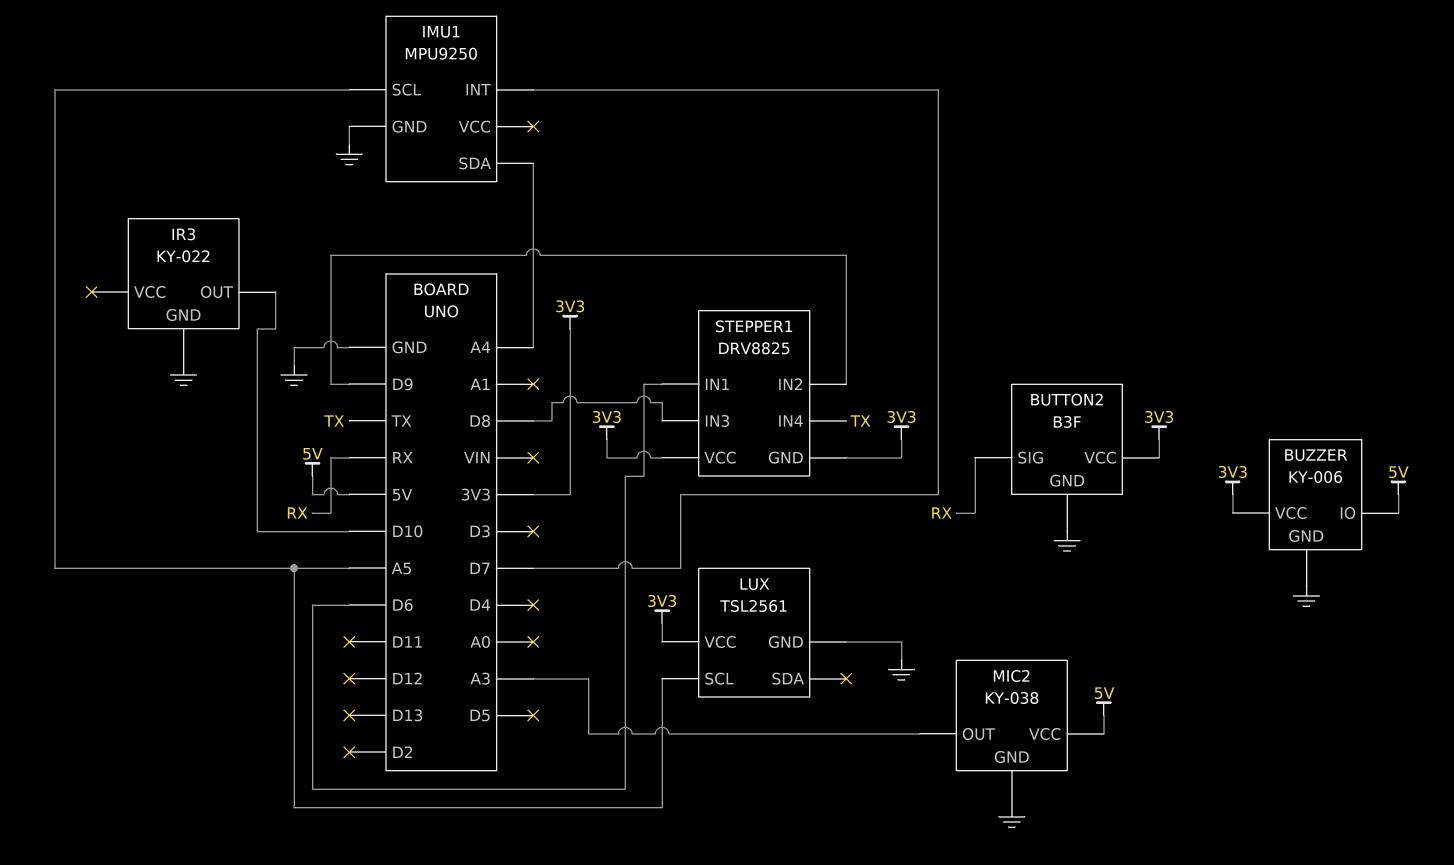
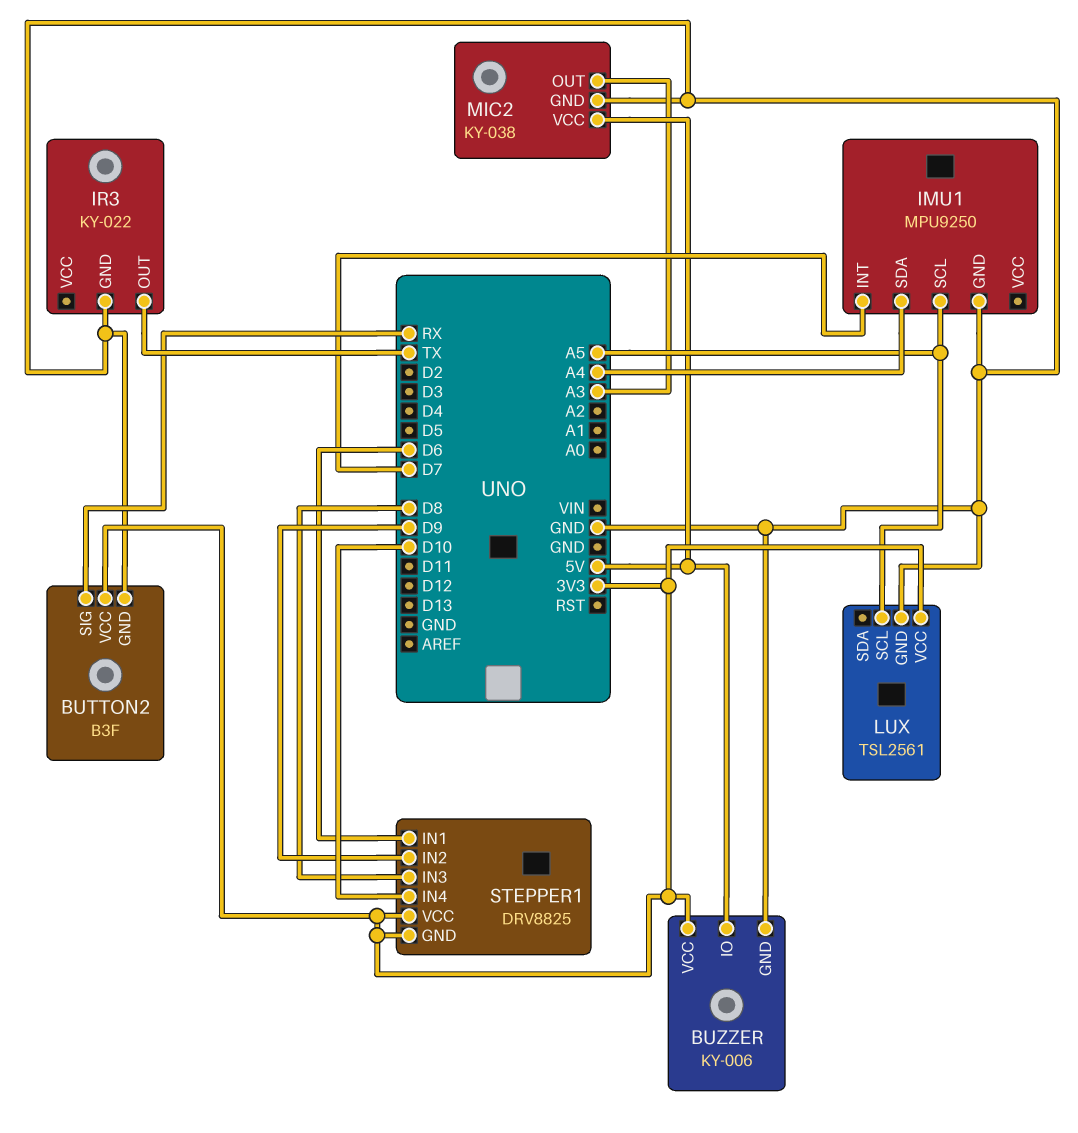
IR3 pin OUT: D10 -> TX
STEPPER1 pin IN4: TX -> D10

